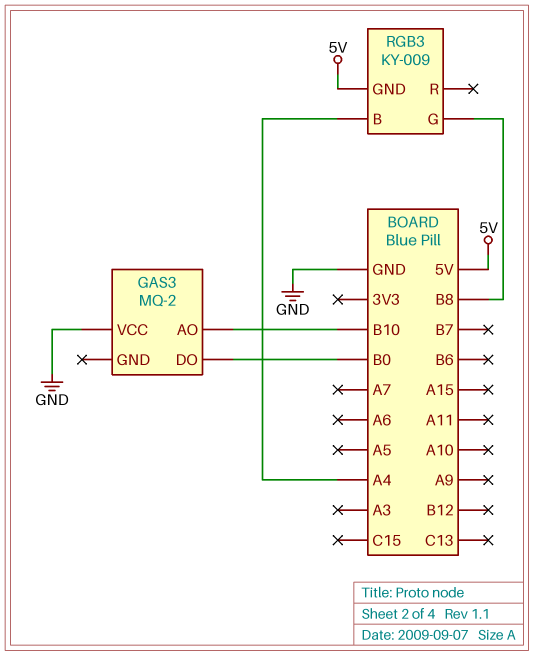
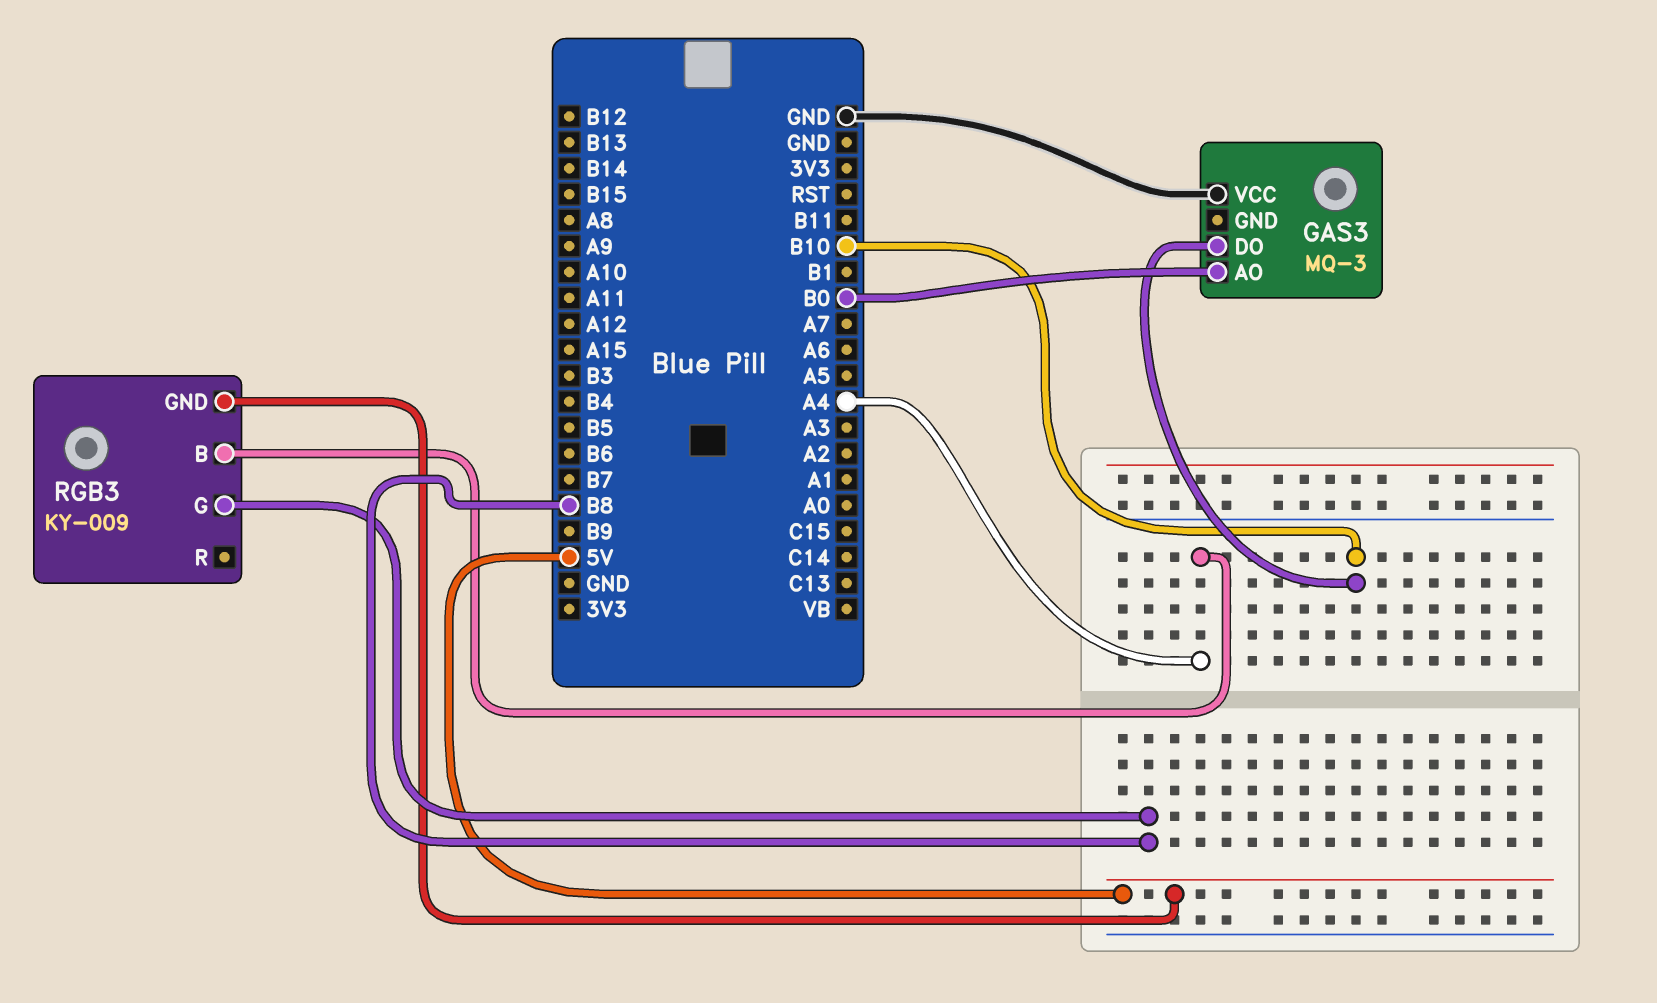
GAS3: MQ-2 -> MQ-3
GAS3 pin AO: B10 -> B0
GAS3 pin DO: B0 -> B10

